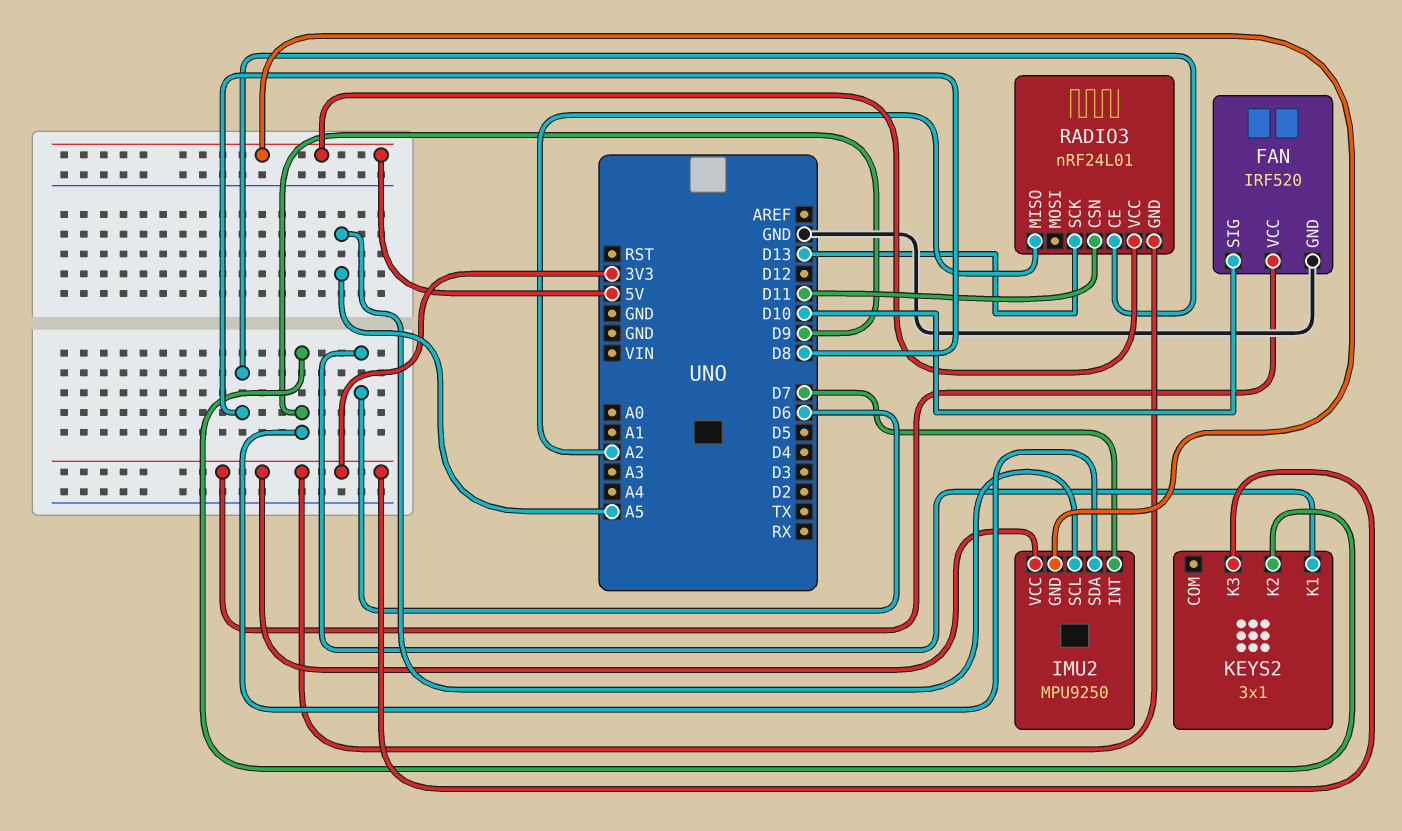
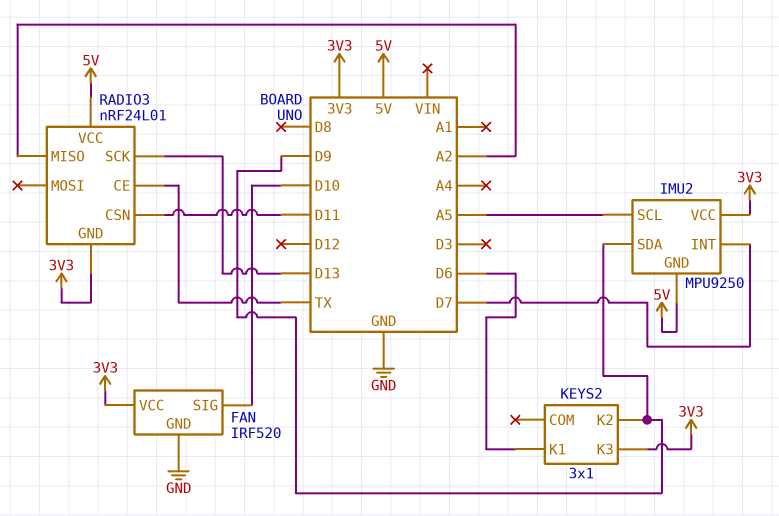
RADIO3 pin CE: D8 -> TX

